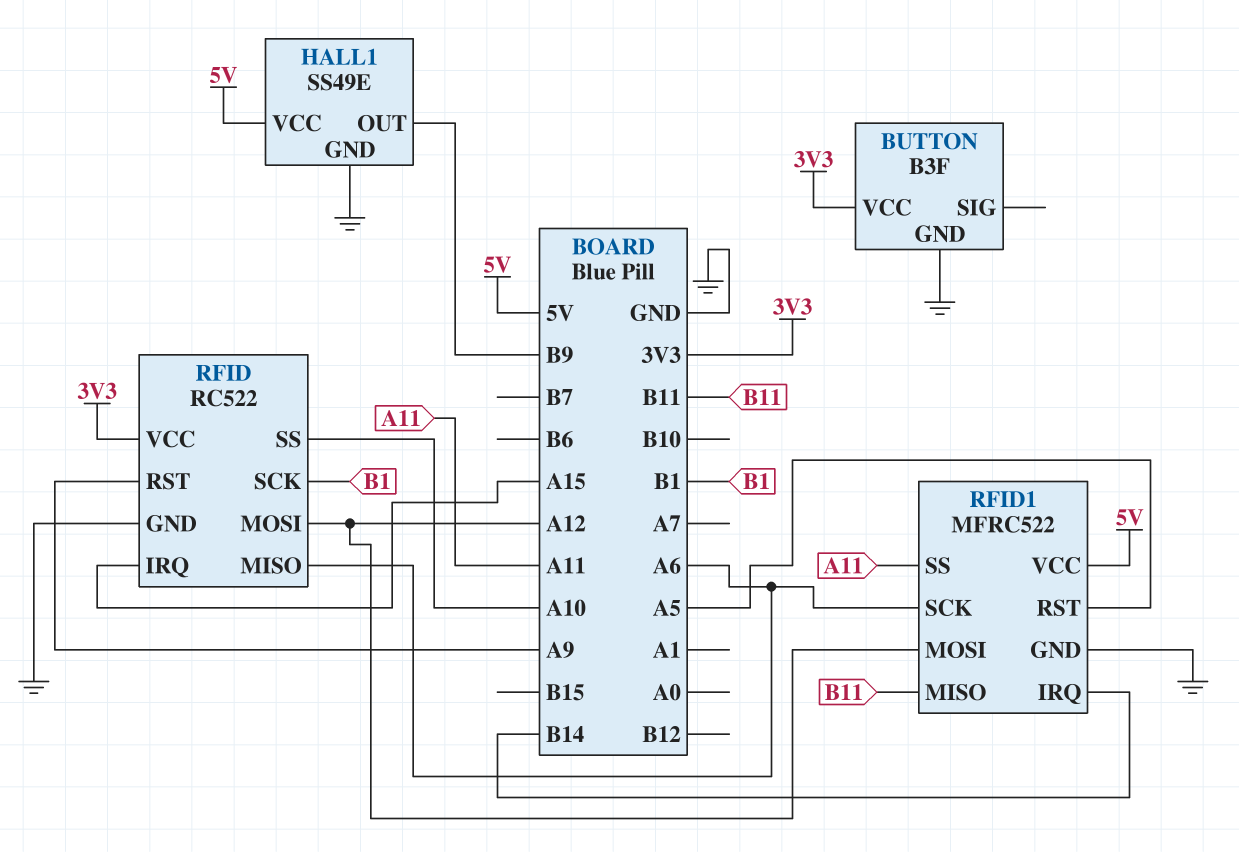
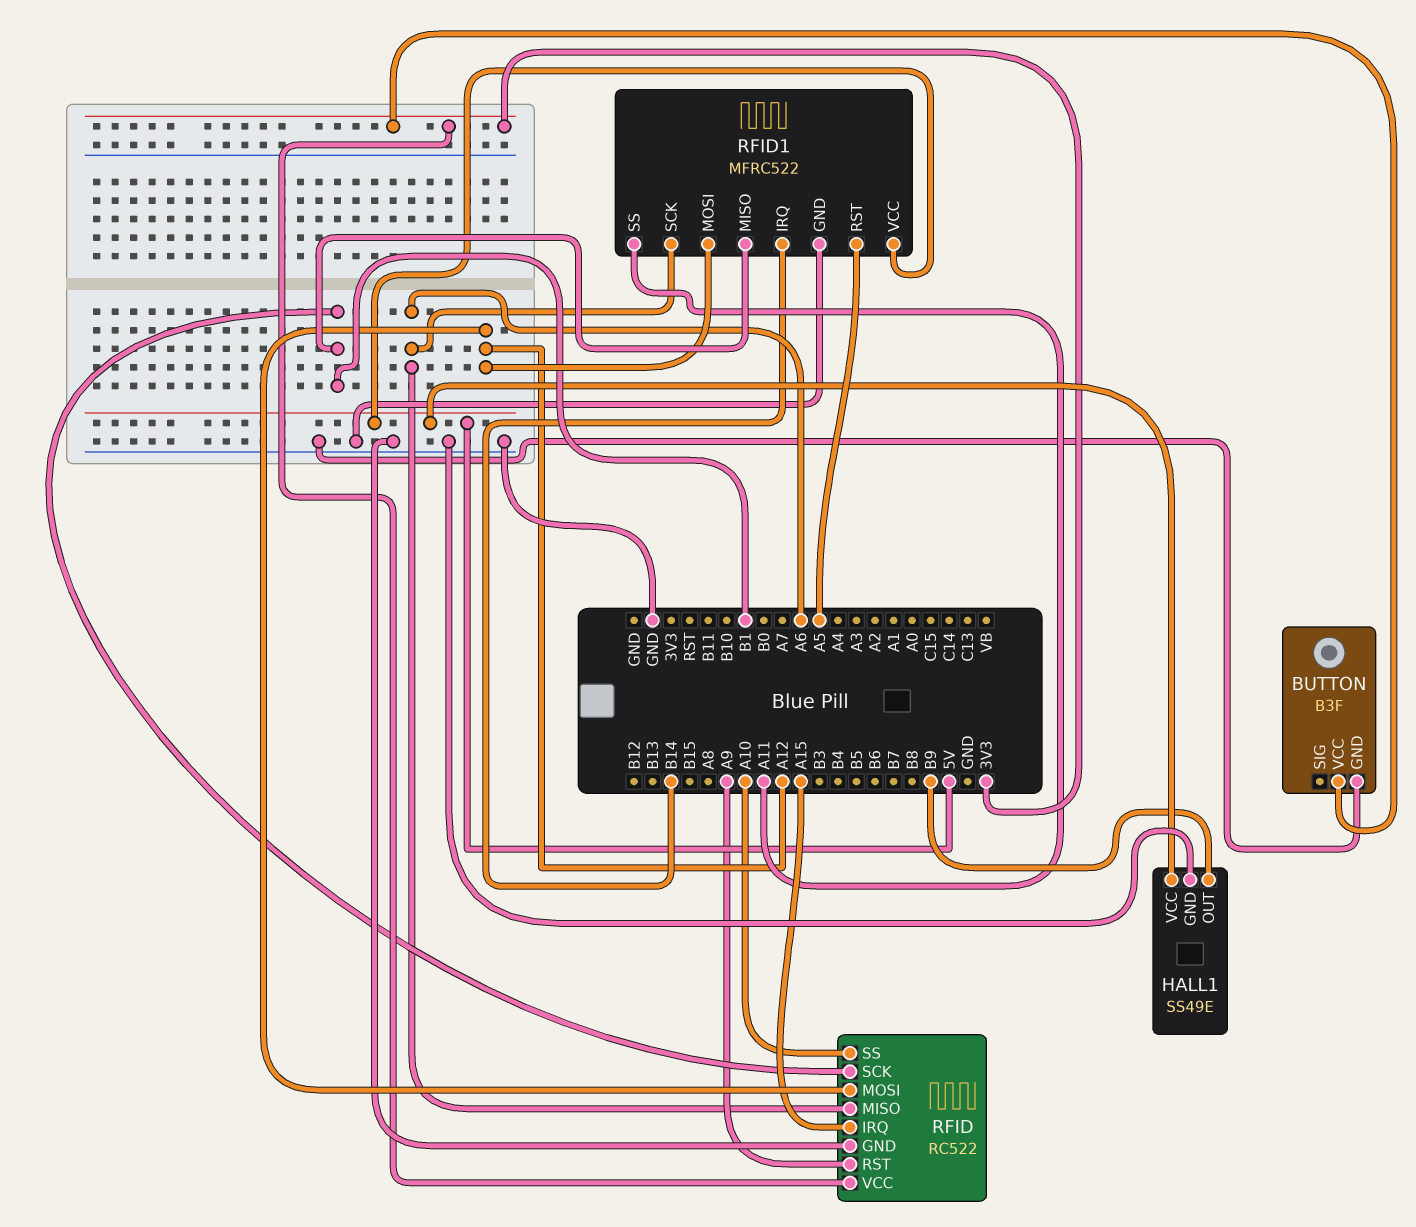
RFID1 pin MISO: B11 -> B1

